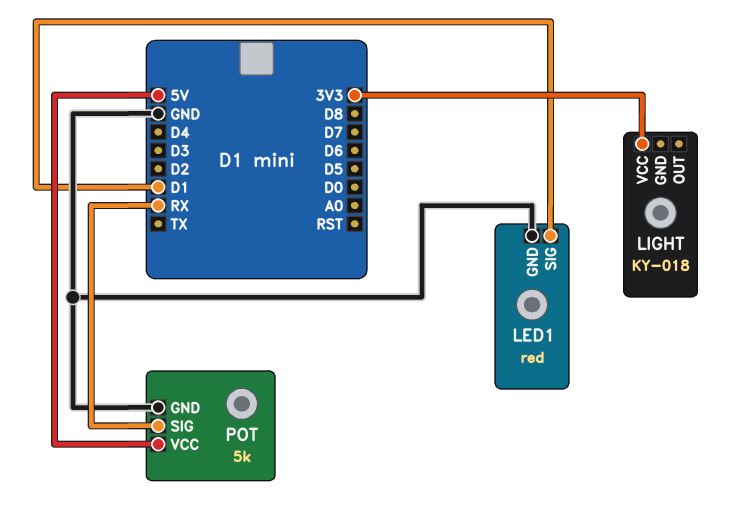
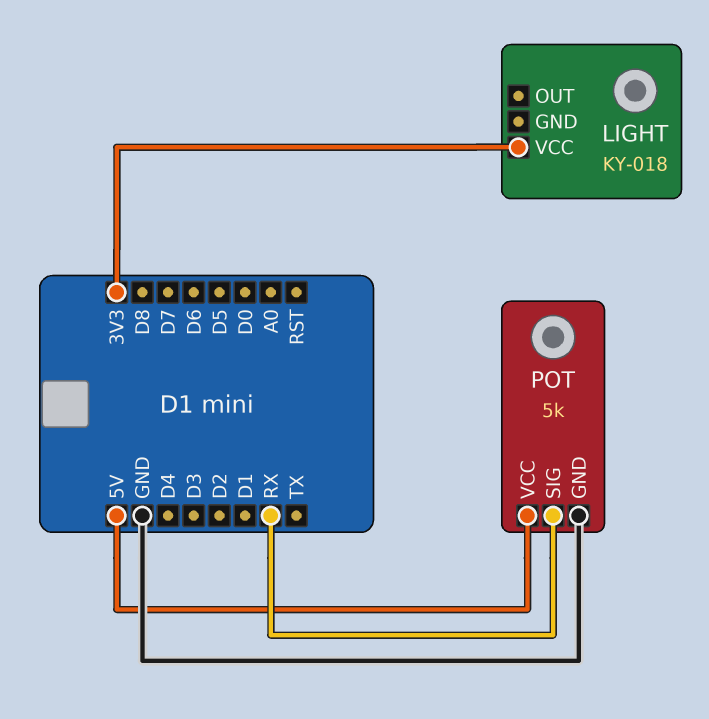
LED1: red -> none
LED1 pin GND: GND -> none
LED1 pin SIG: D1 -> none

